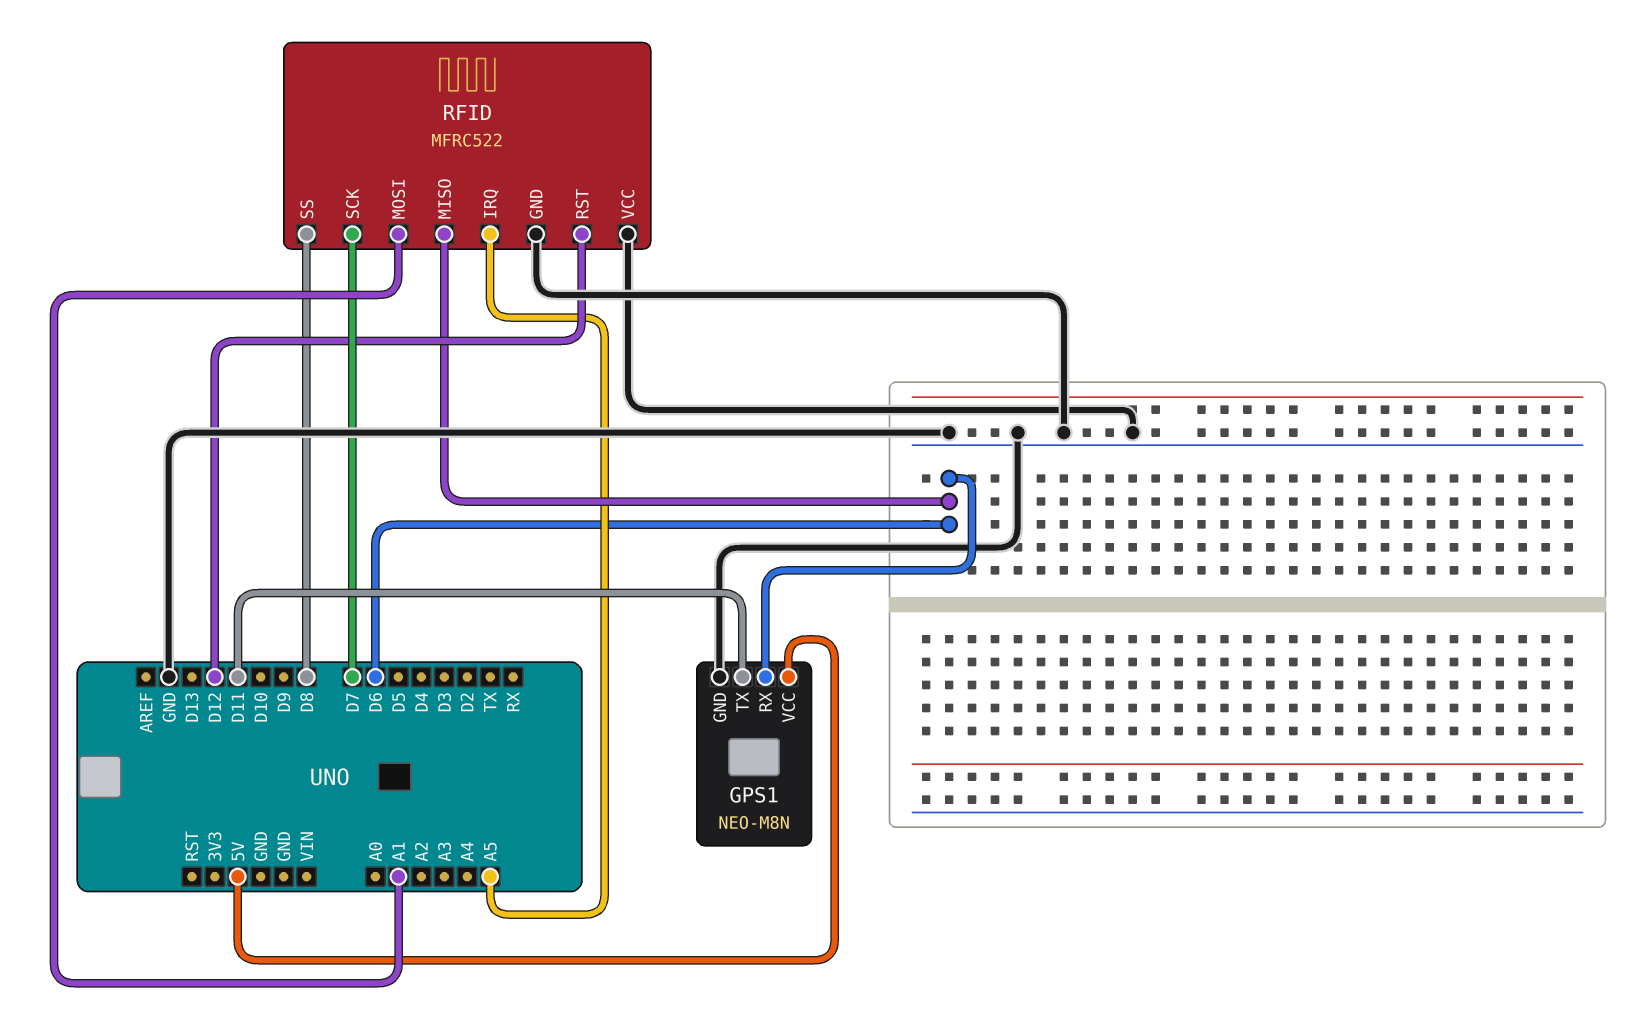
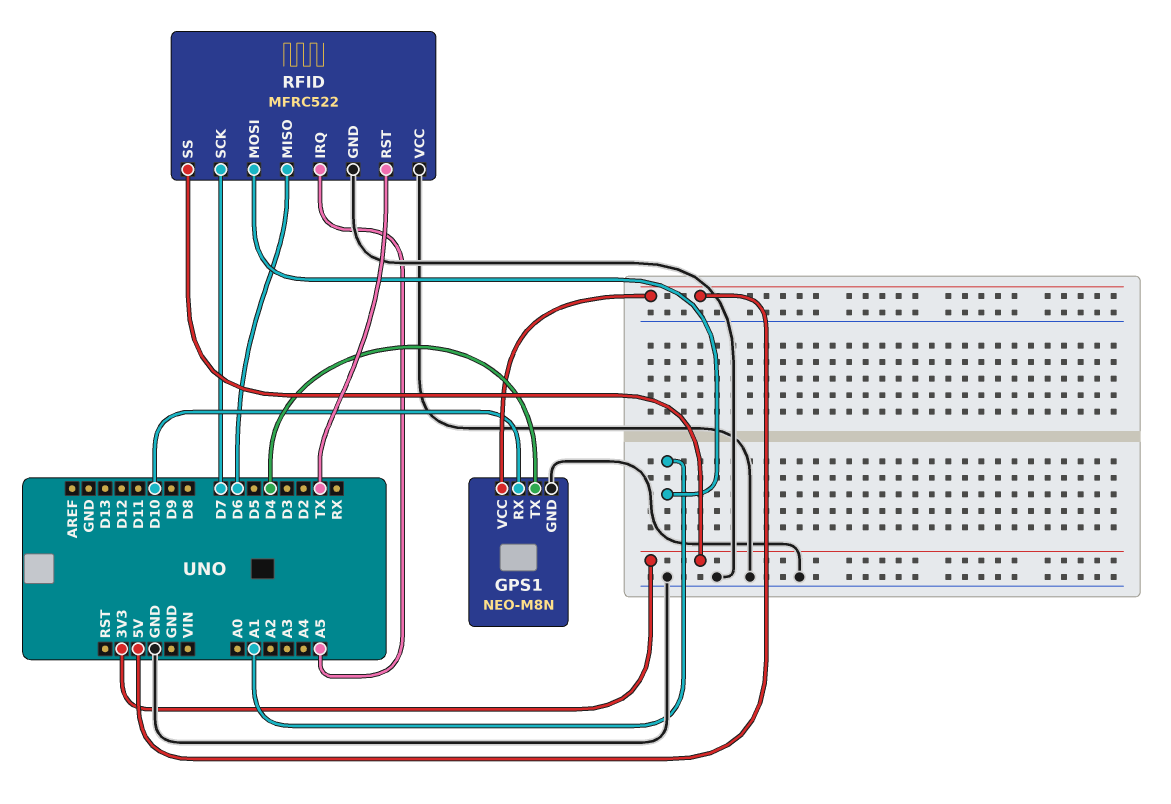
GPS1 pin RX: D6 -> D10
GPS1 pin TX: D11 -> D4
RFID pin RST: D12 -> TX
RFID pin SS: D8 -> 3V3

